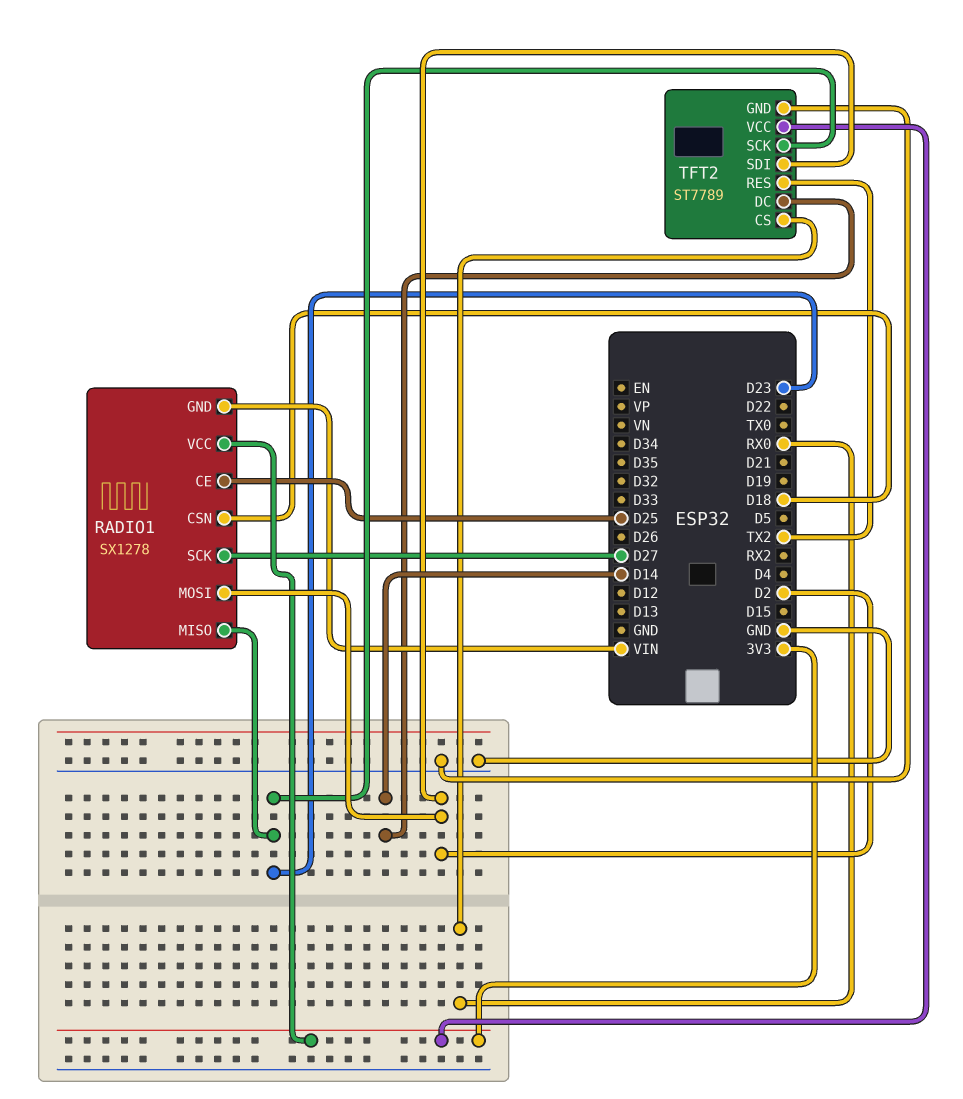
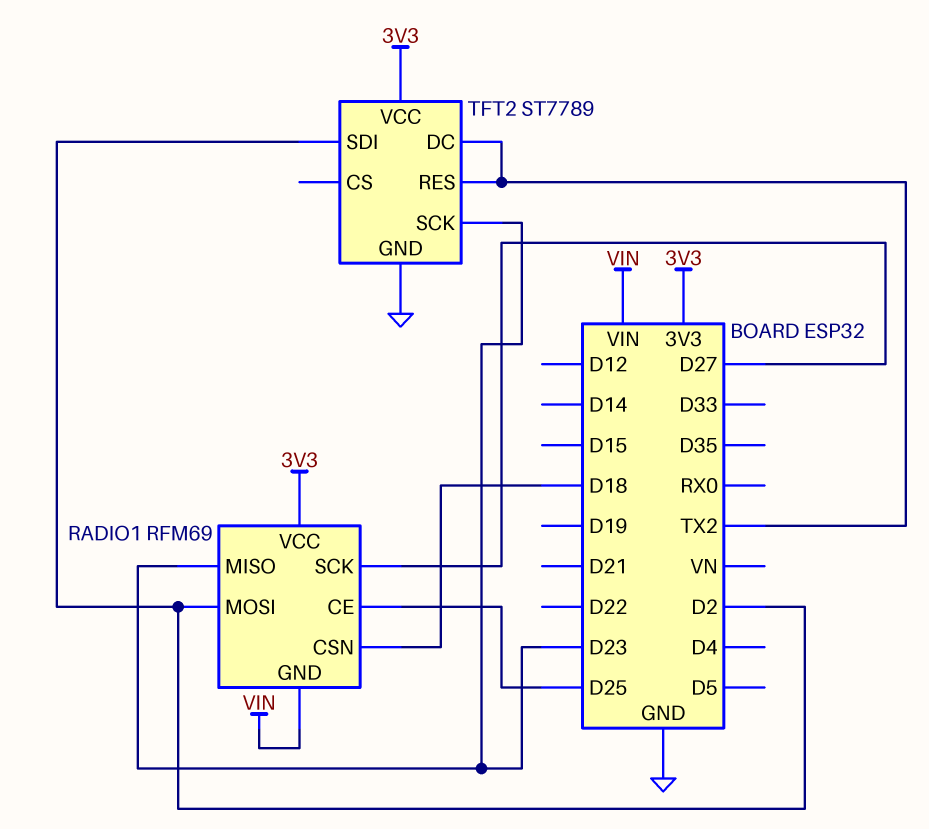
RADIO1: SX1278 -> RFM69
TFT2 pin CS: RX0 -> none
TFT2 pin DC: D14 -> TX2

